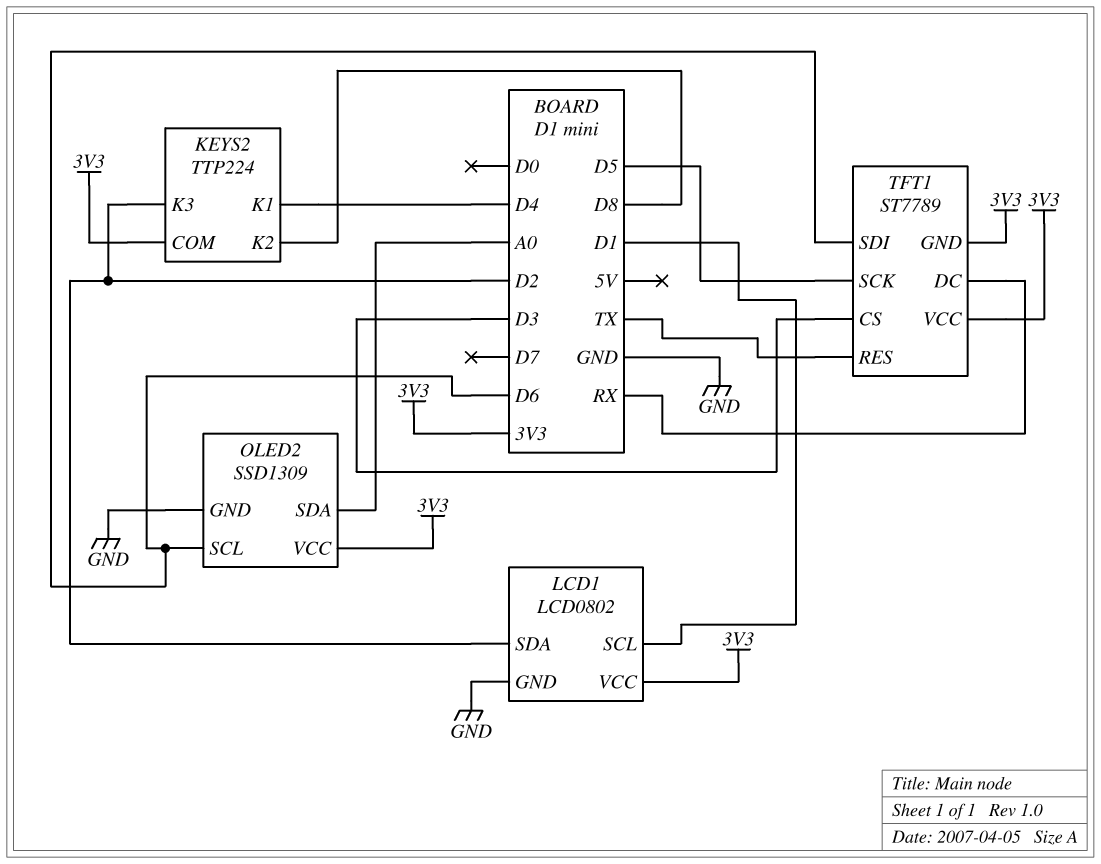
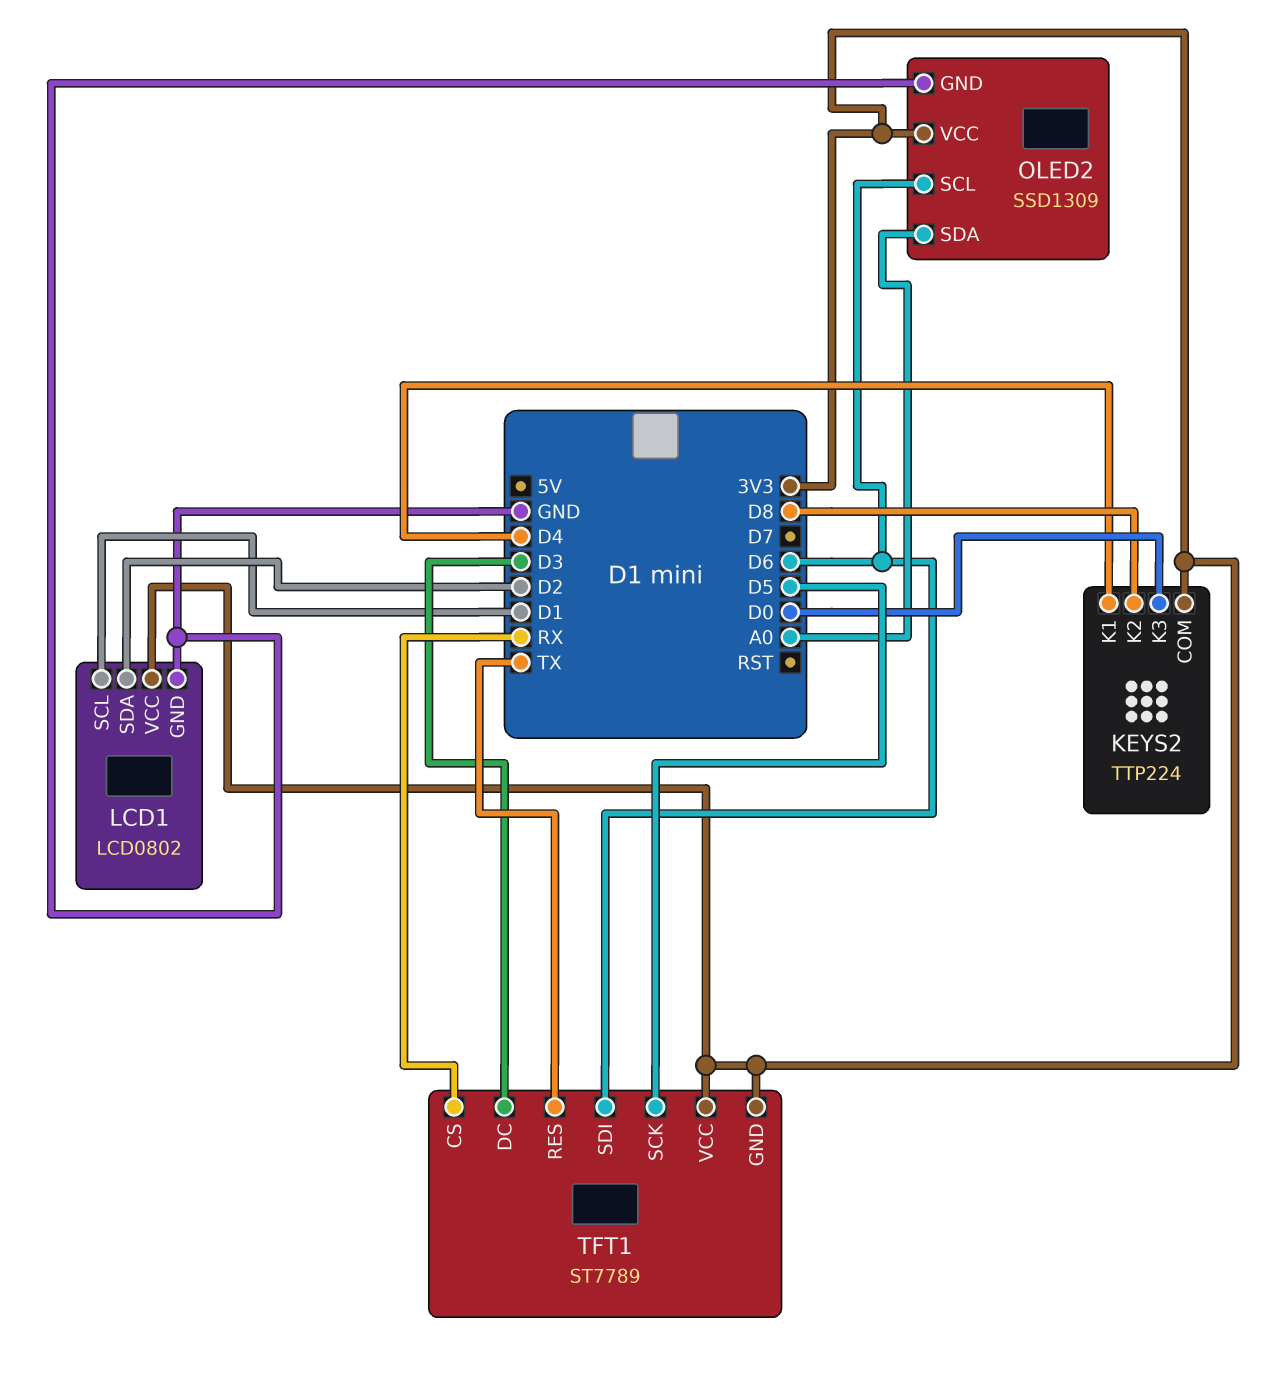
KEYS2 pin K3: D2 -> D0
TFT1 pin CS: D3 -> RX
TFT1 pin DC: RX -> D3

